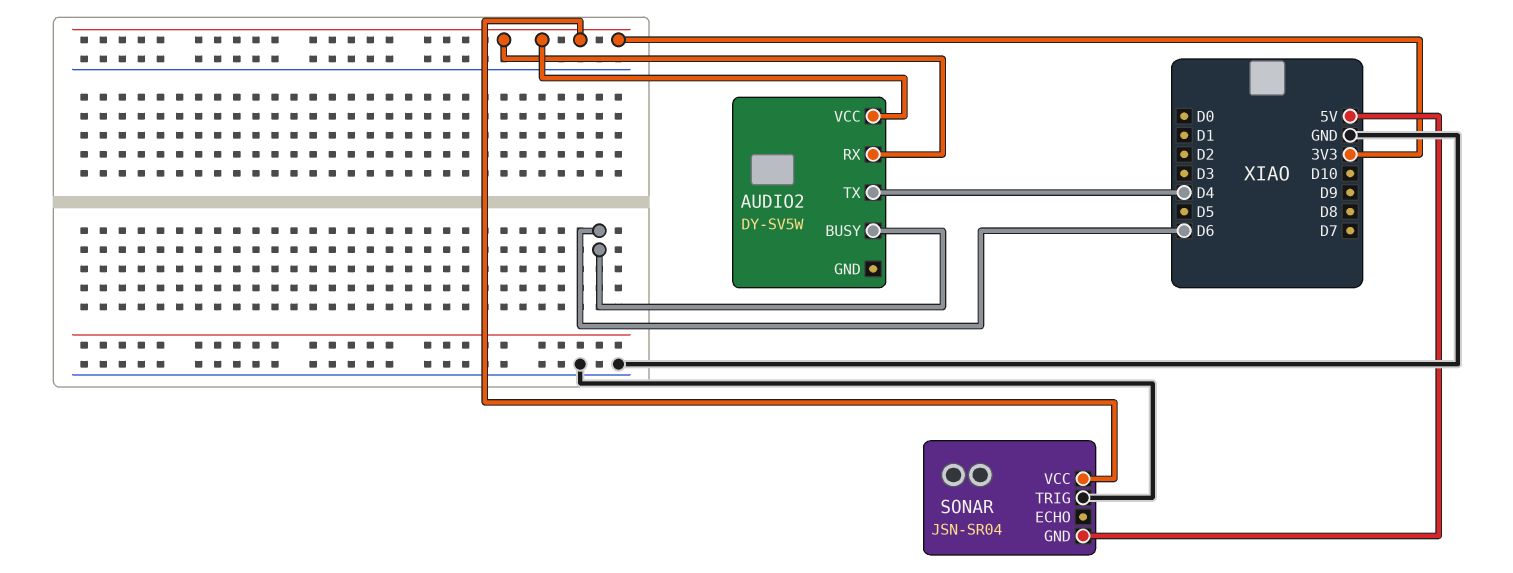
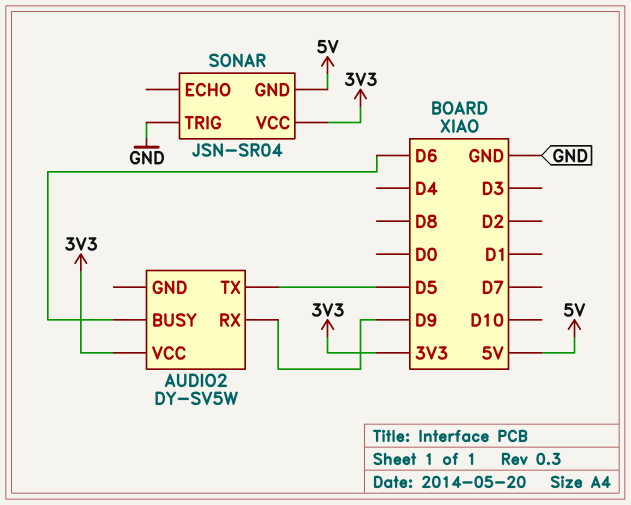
AUDIO2 pin RX: 3V3 -> D9
AUDIO2 pin TX: D4 -> D5

